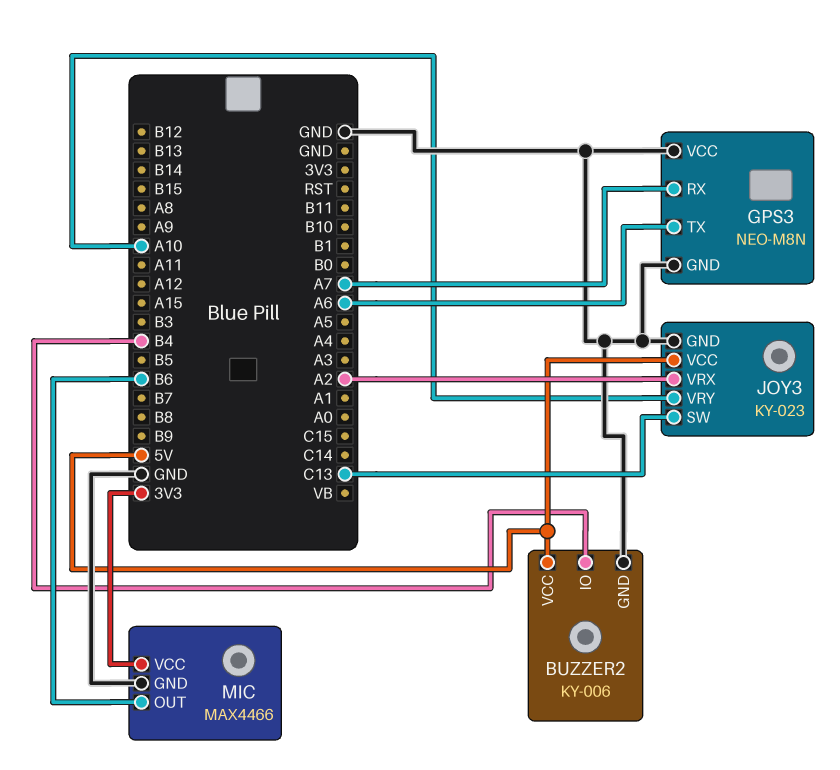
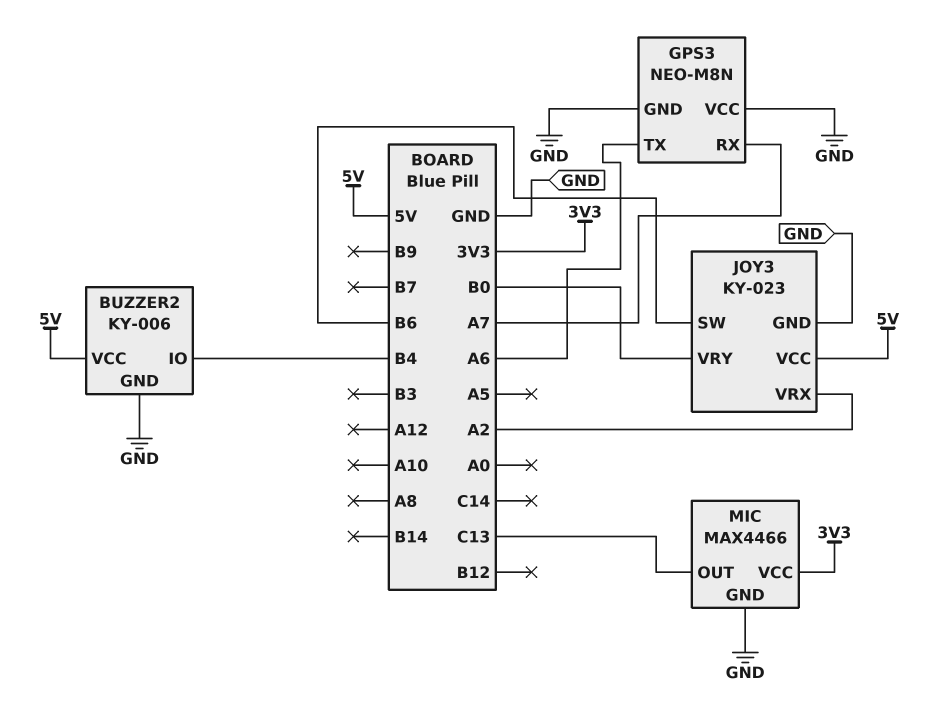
JOY3 pin SW: C13 -> B6
JOY3 pin VRY: A10 -> B0
MIC pin OUT: B6 -> C13

